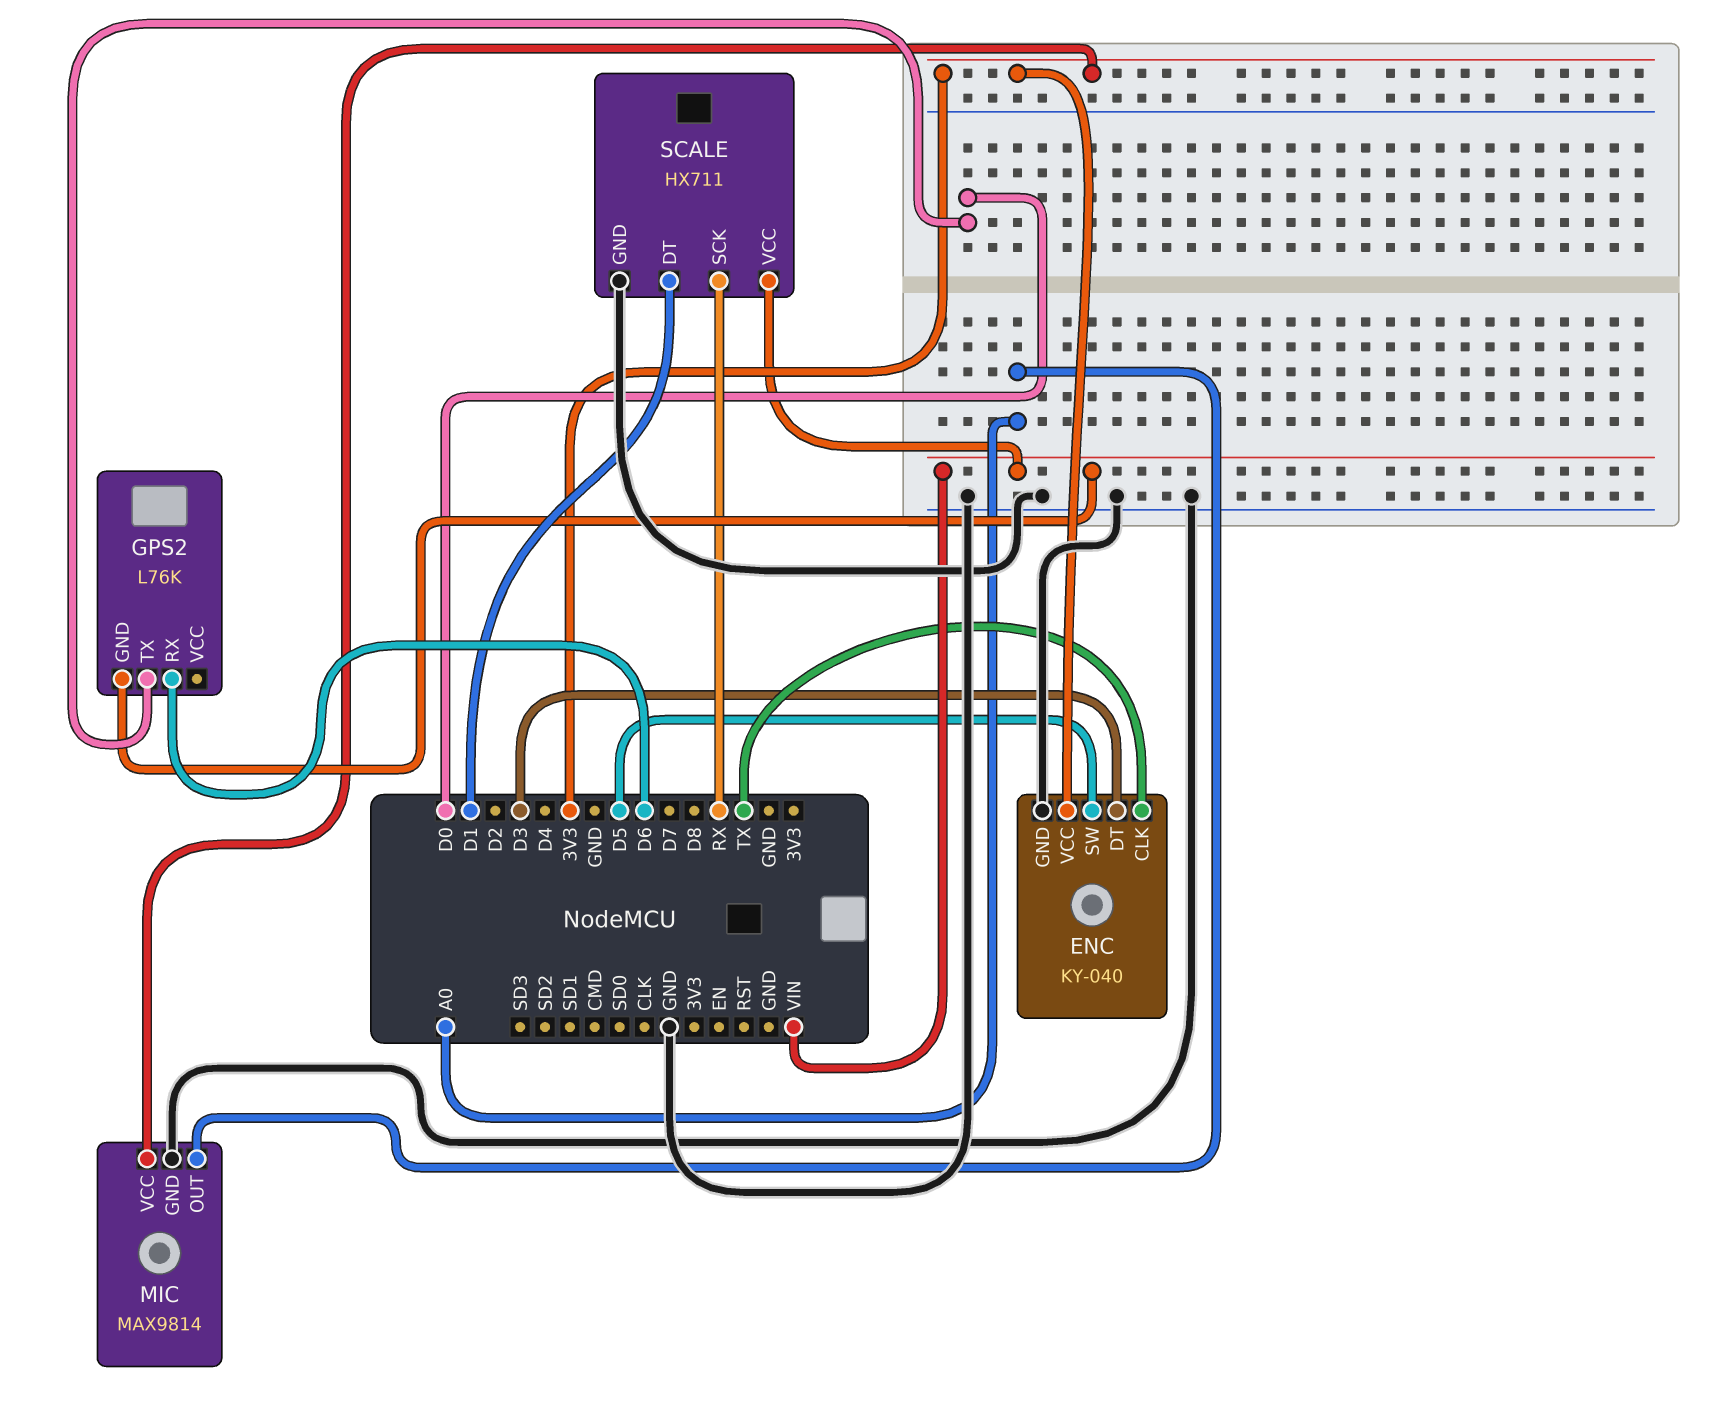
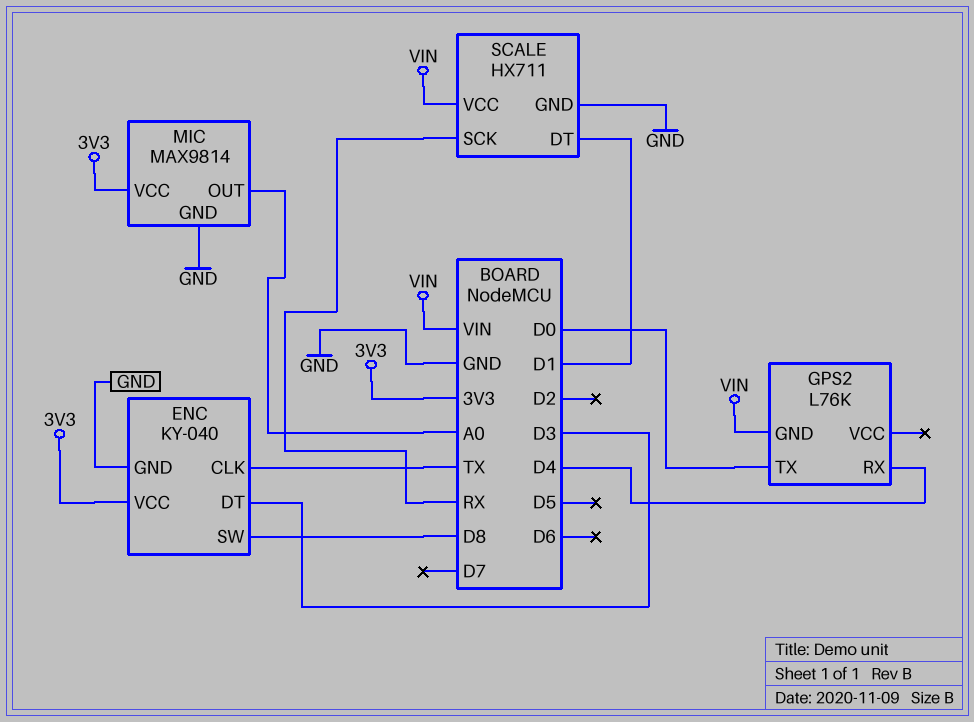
ENC pin SW: D5 -> D8
GPS2 pin RX: D6 -> D4

